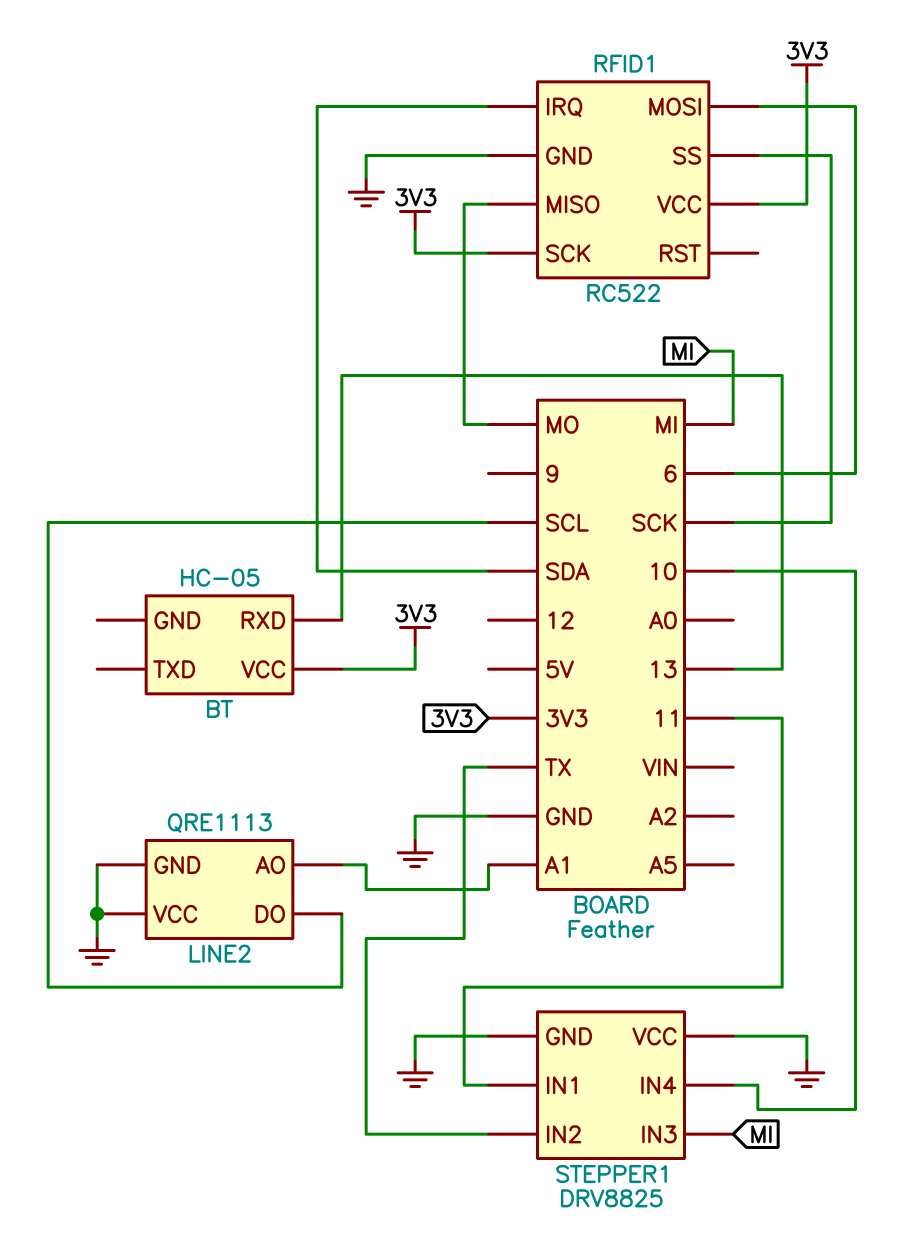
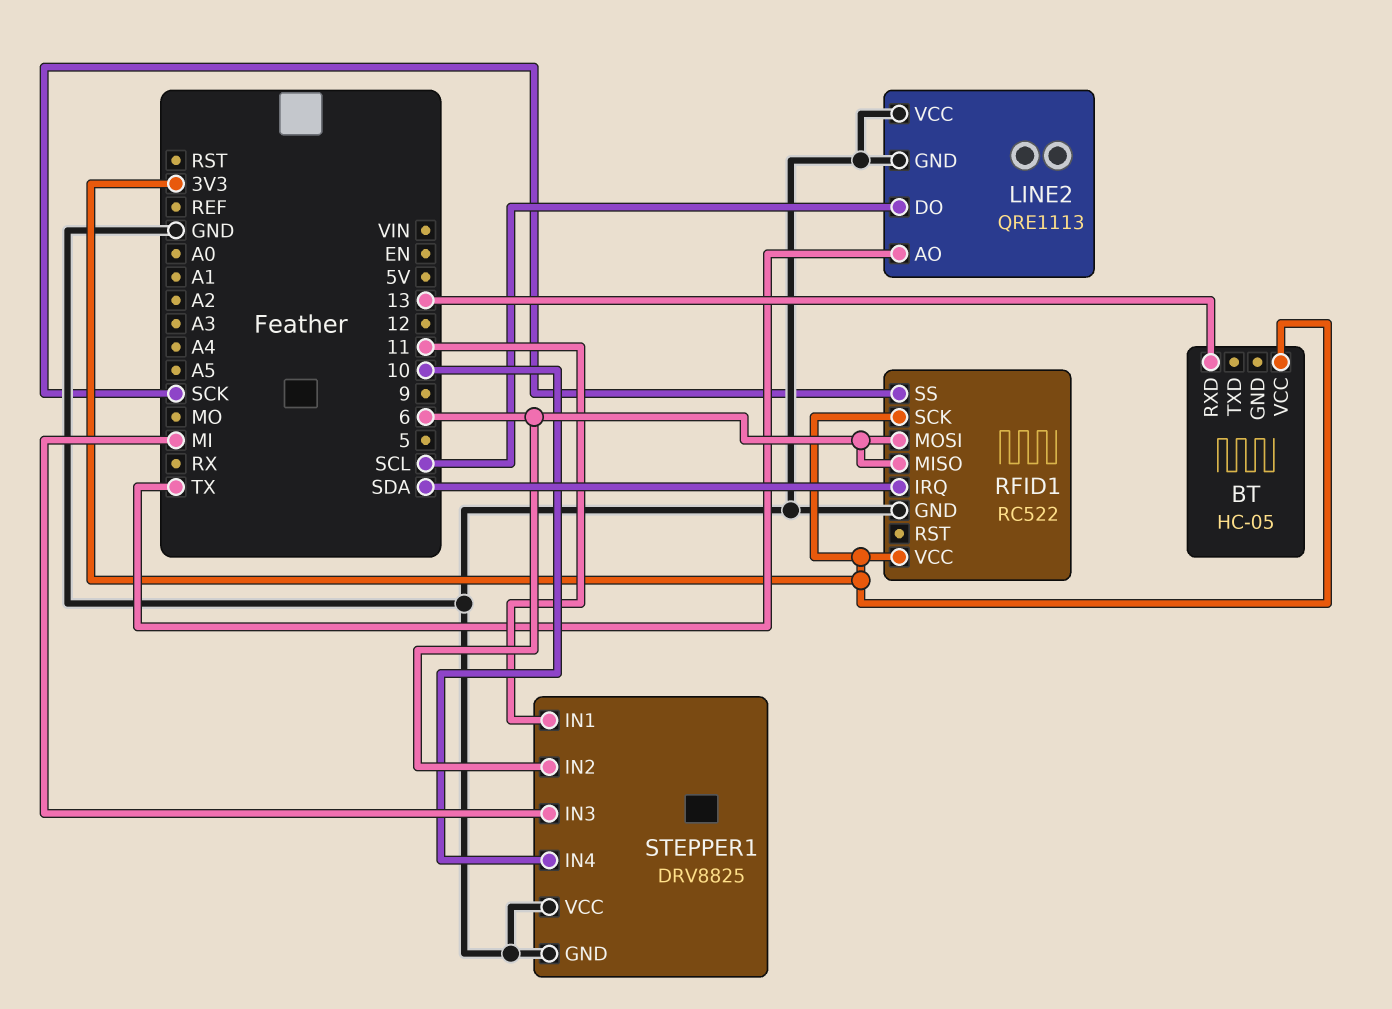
LINE2 pin AO: A1 -> TX
RFID1 pin MISO: MO -> 6
STEPPER1 pin IN2: TX -> 6

